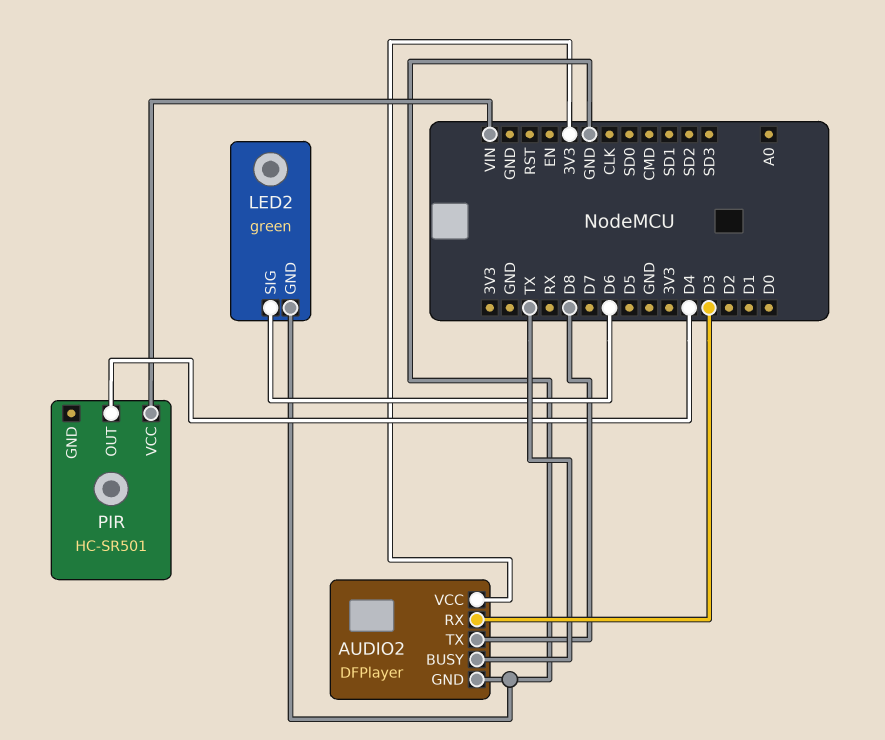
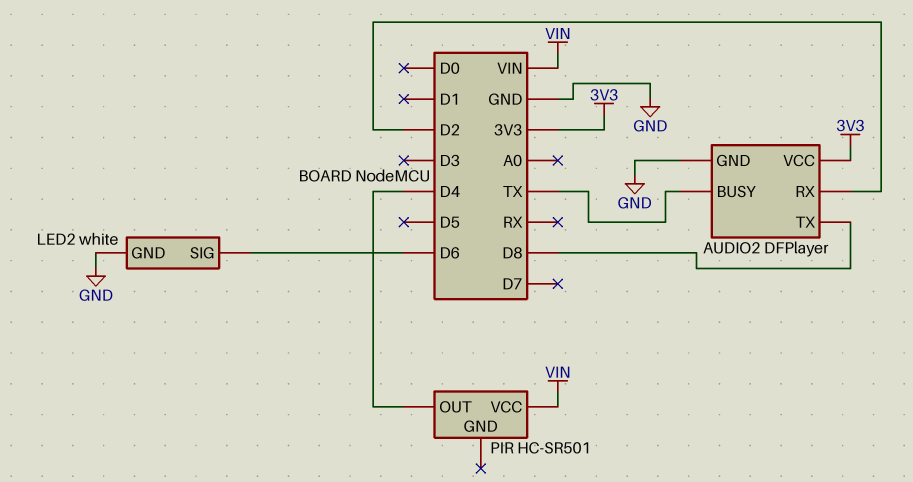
AUDIO2 pin RX: D3 -> D2
LED2: green -> white

